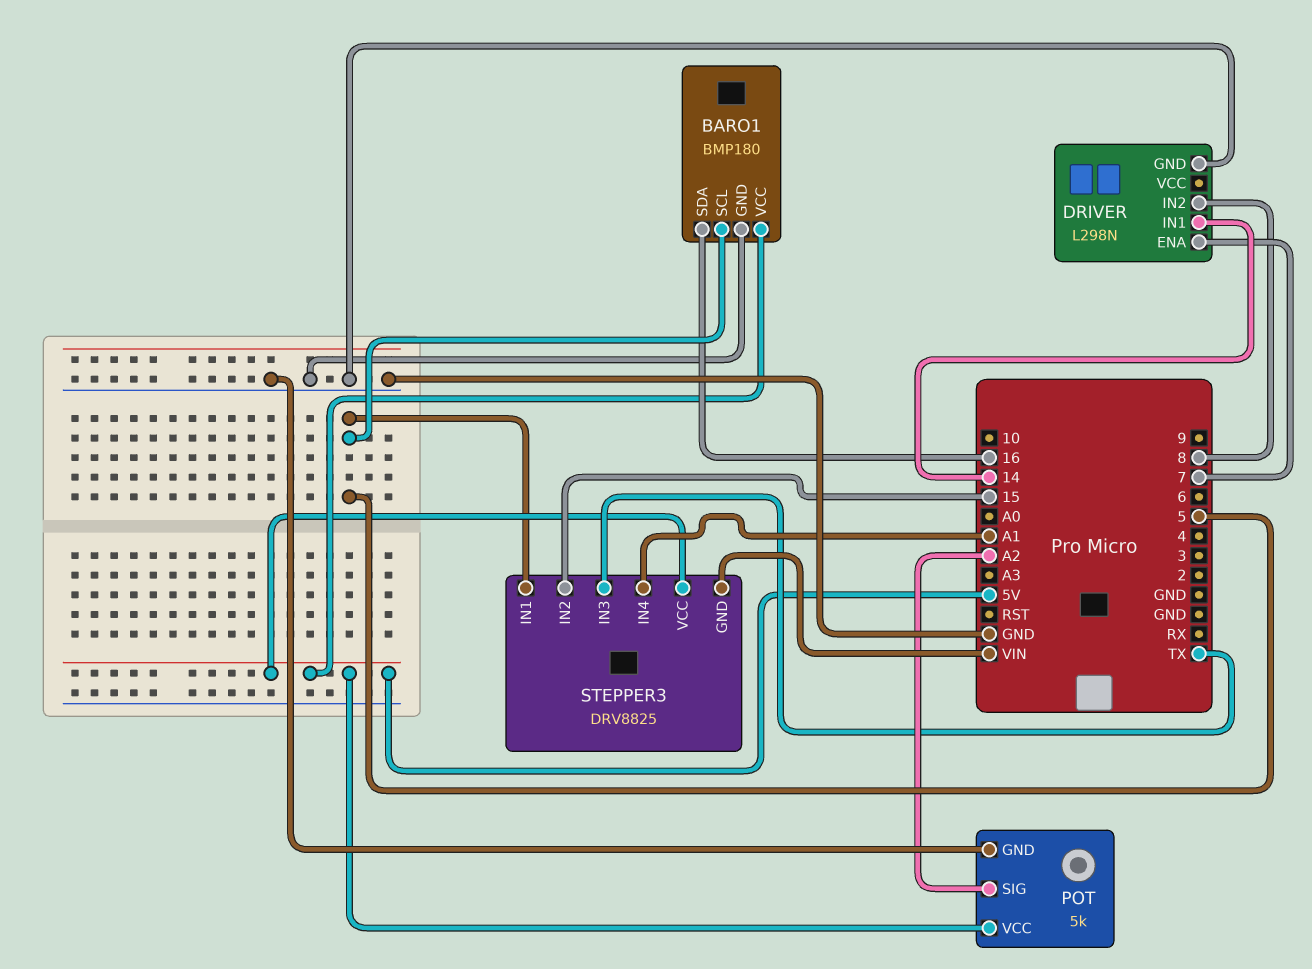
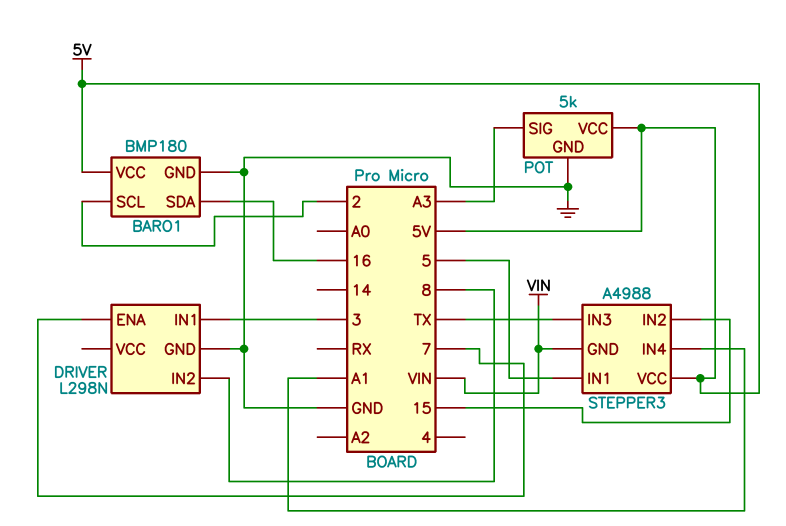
BARO1 pin SCL: 5 -> 2
DRIVER pin IN1: 14 -> 3
POT pin SIG: A2 -> A3
STEPPER3: DRV8825 -> A4988

